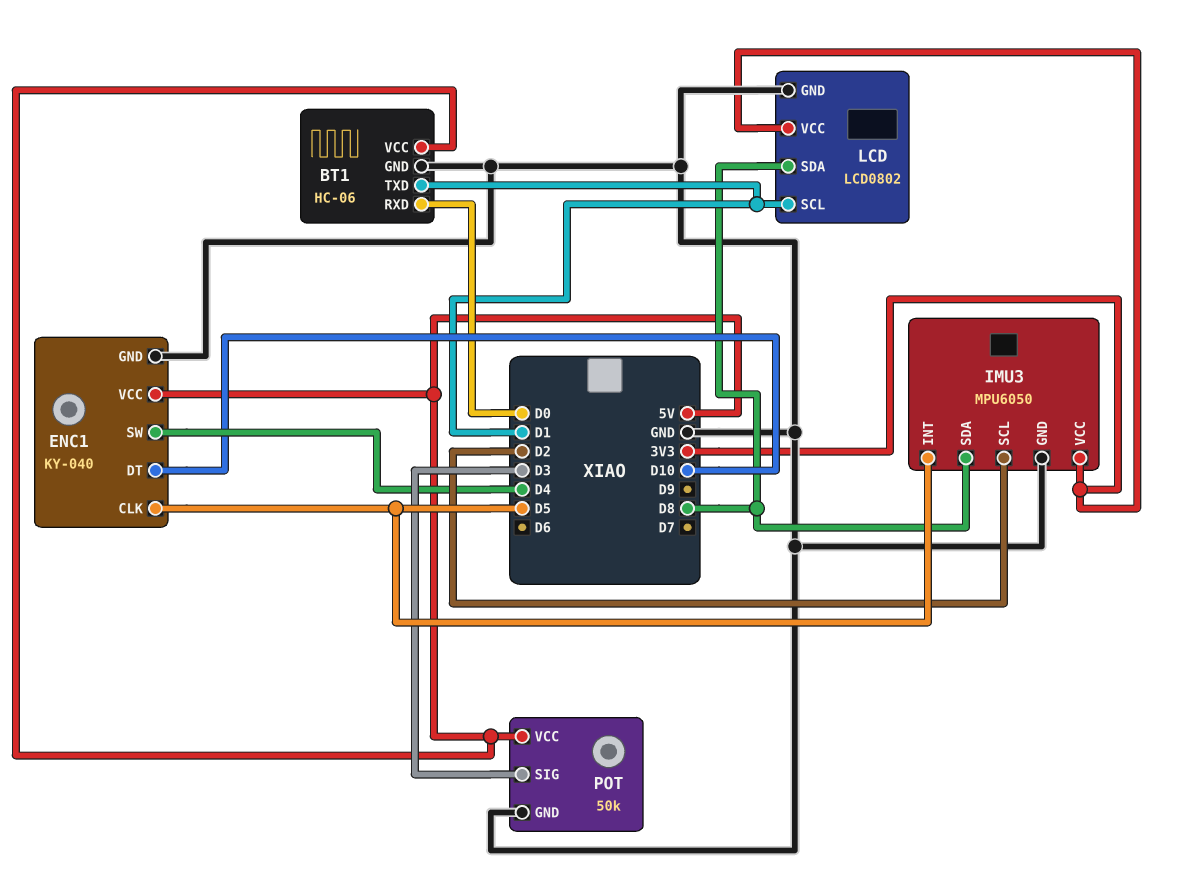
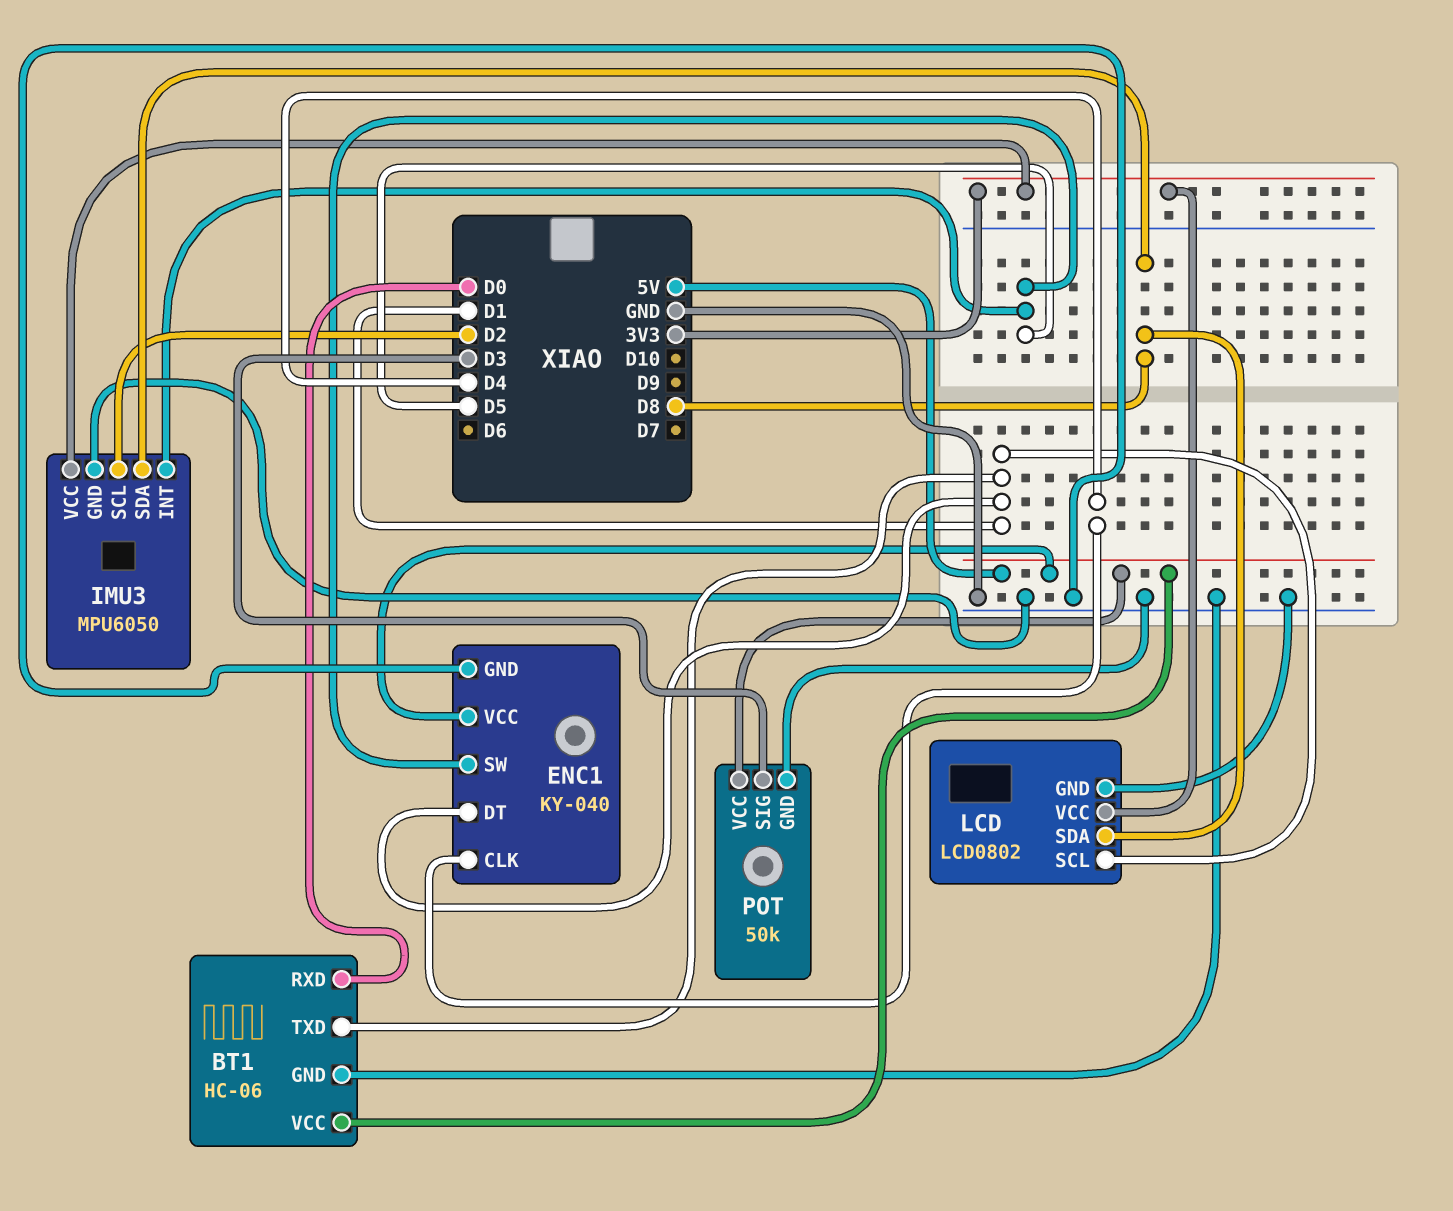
ENC1 pin CLK: D5 -> D4
ENC1 pin DT: D10 -> D1
ENC1 pin SW: D4 -> D5

